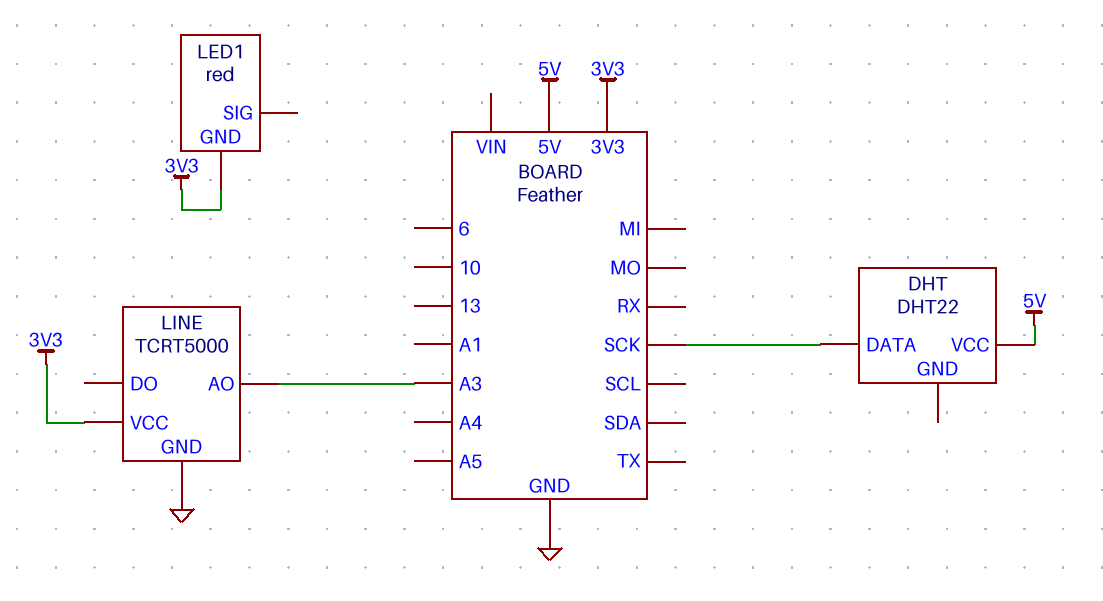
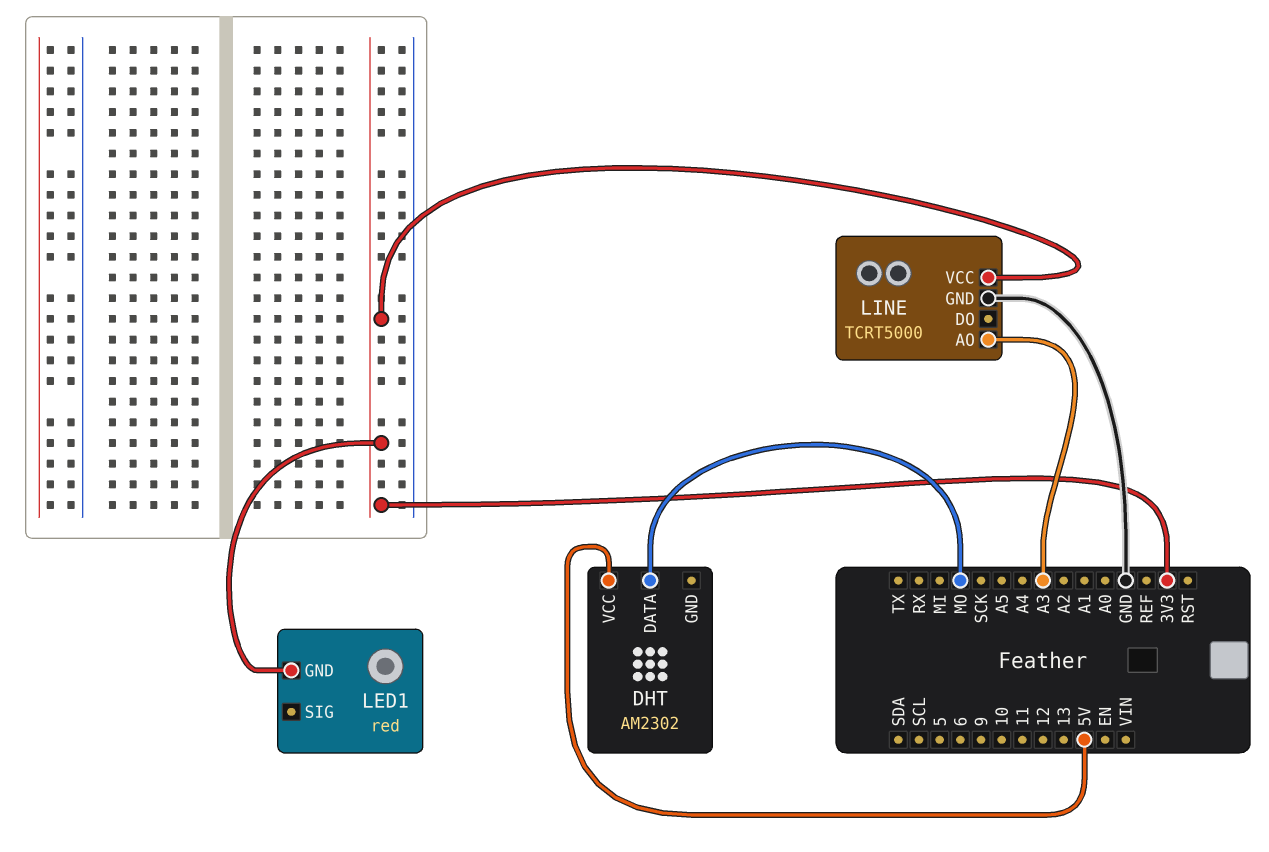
DHT: DHT22 -> AM2302
DHT pin DATA: SCK -> MO

